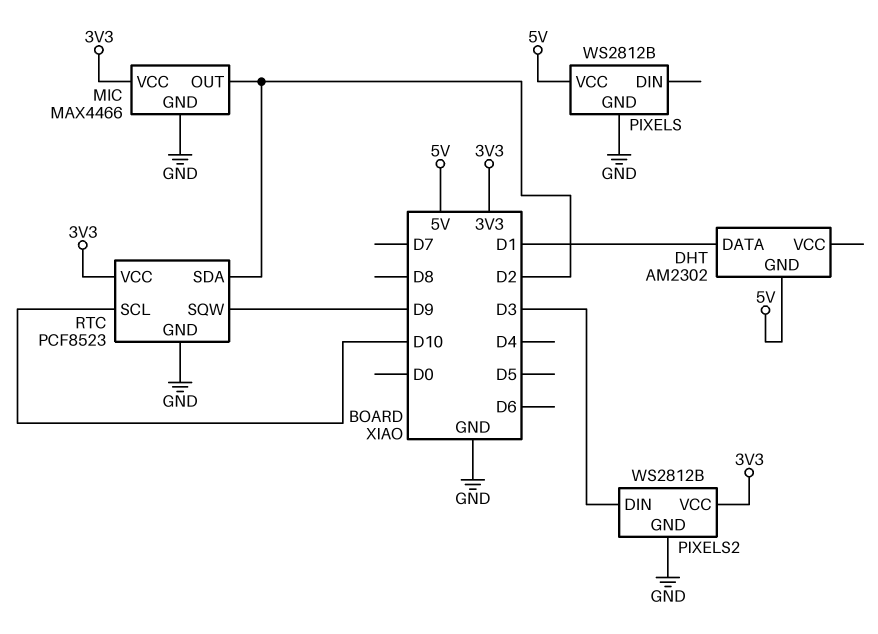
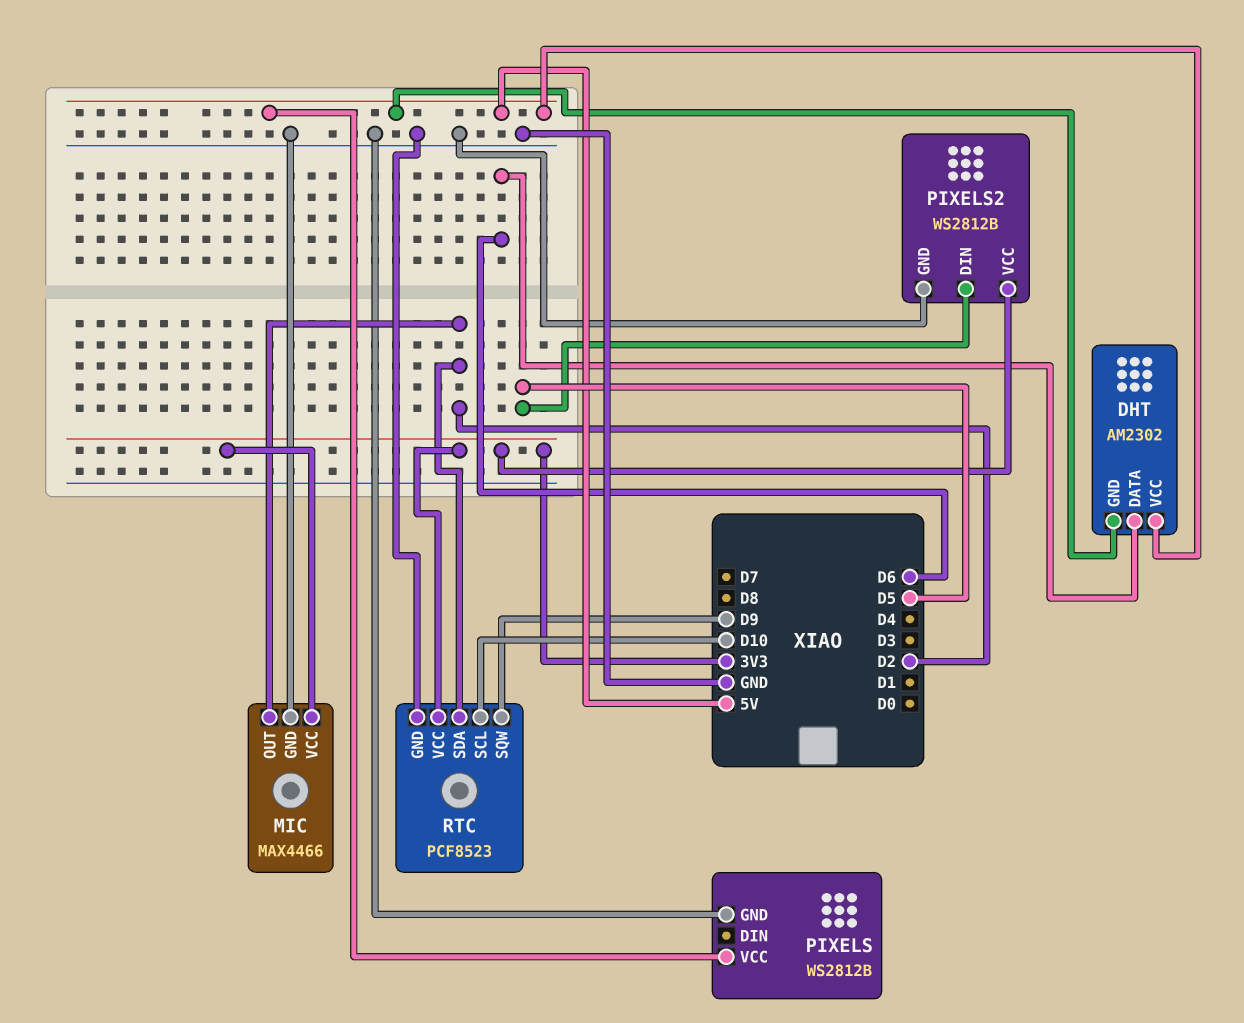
DHT pin DATA: D1 -> D6
DHT pin VCC: none -> 5V
PIXELS2 pin DIN: D3 -> D5

